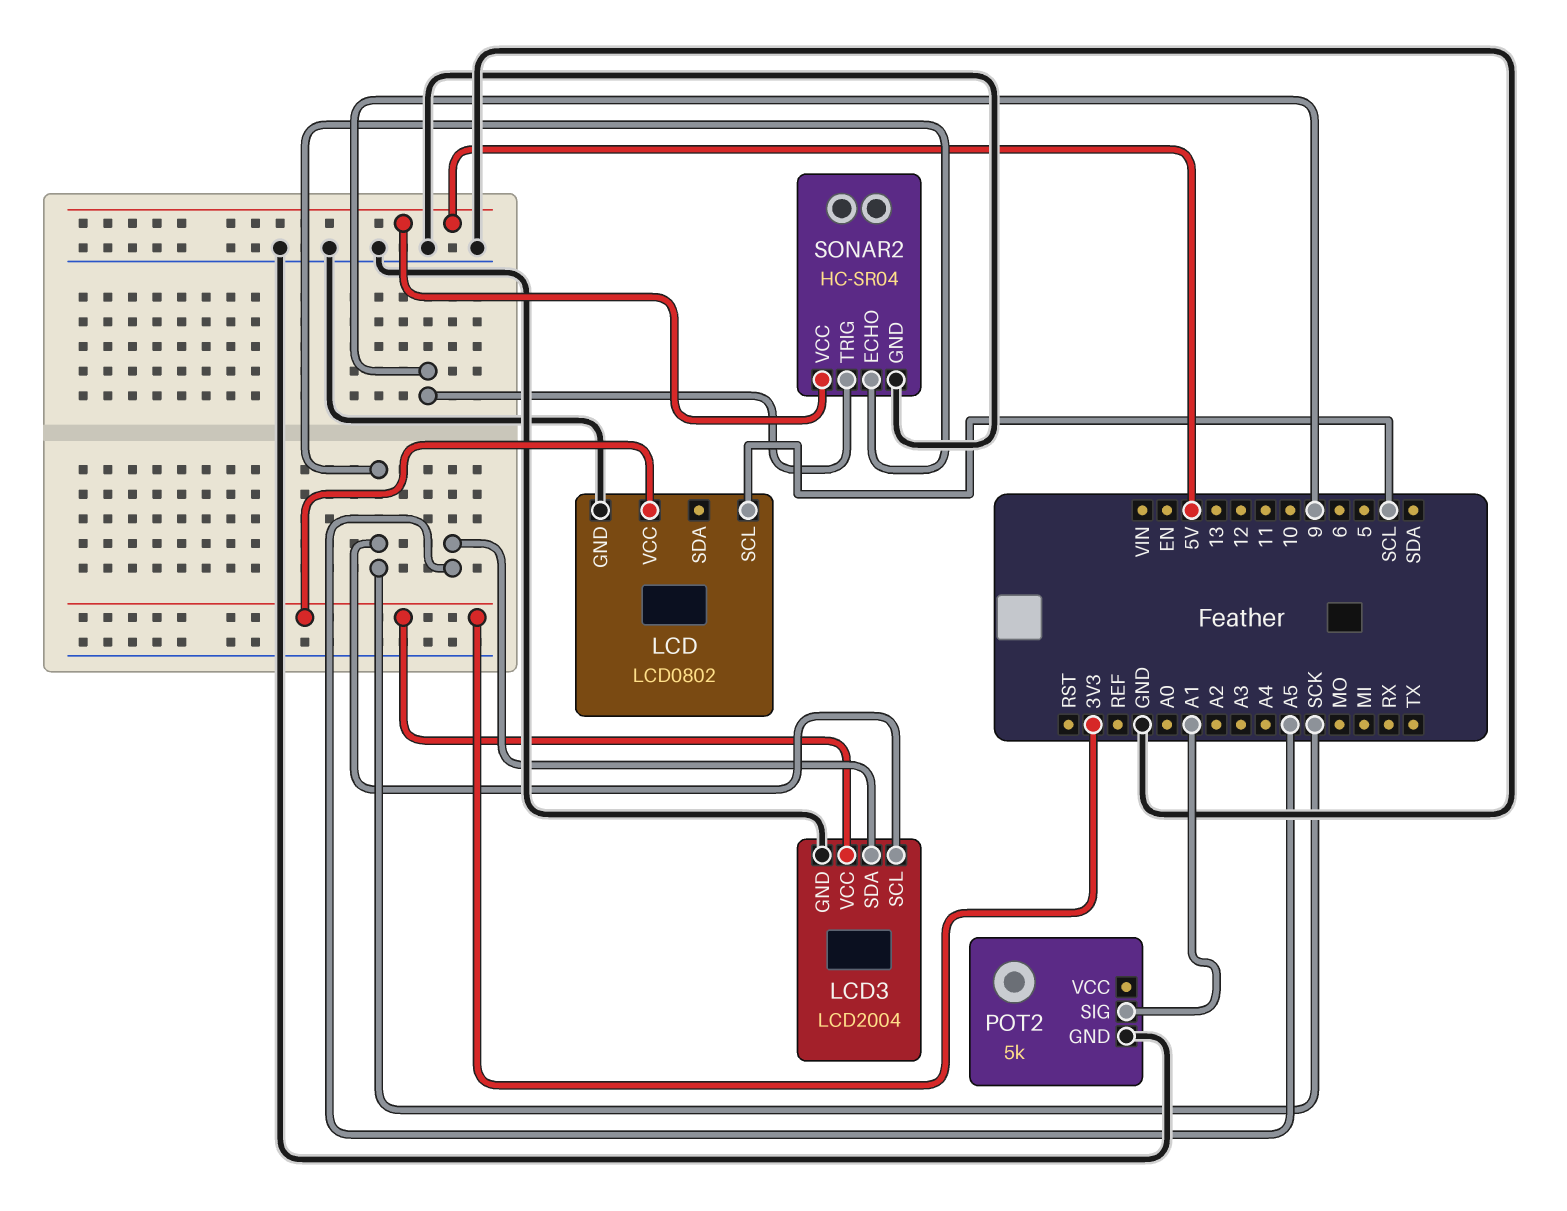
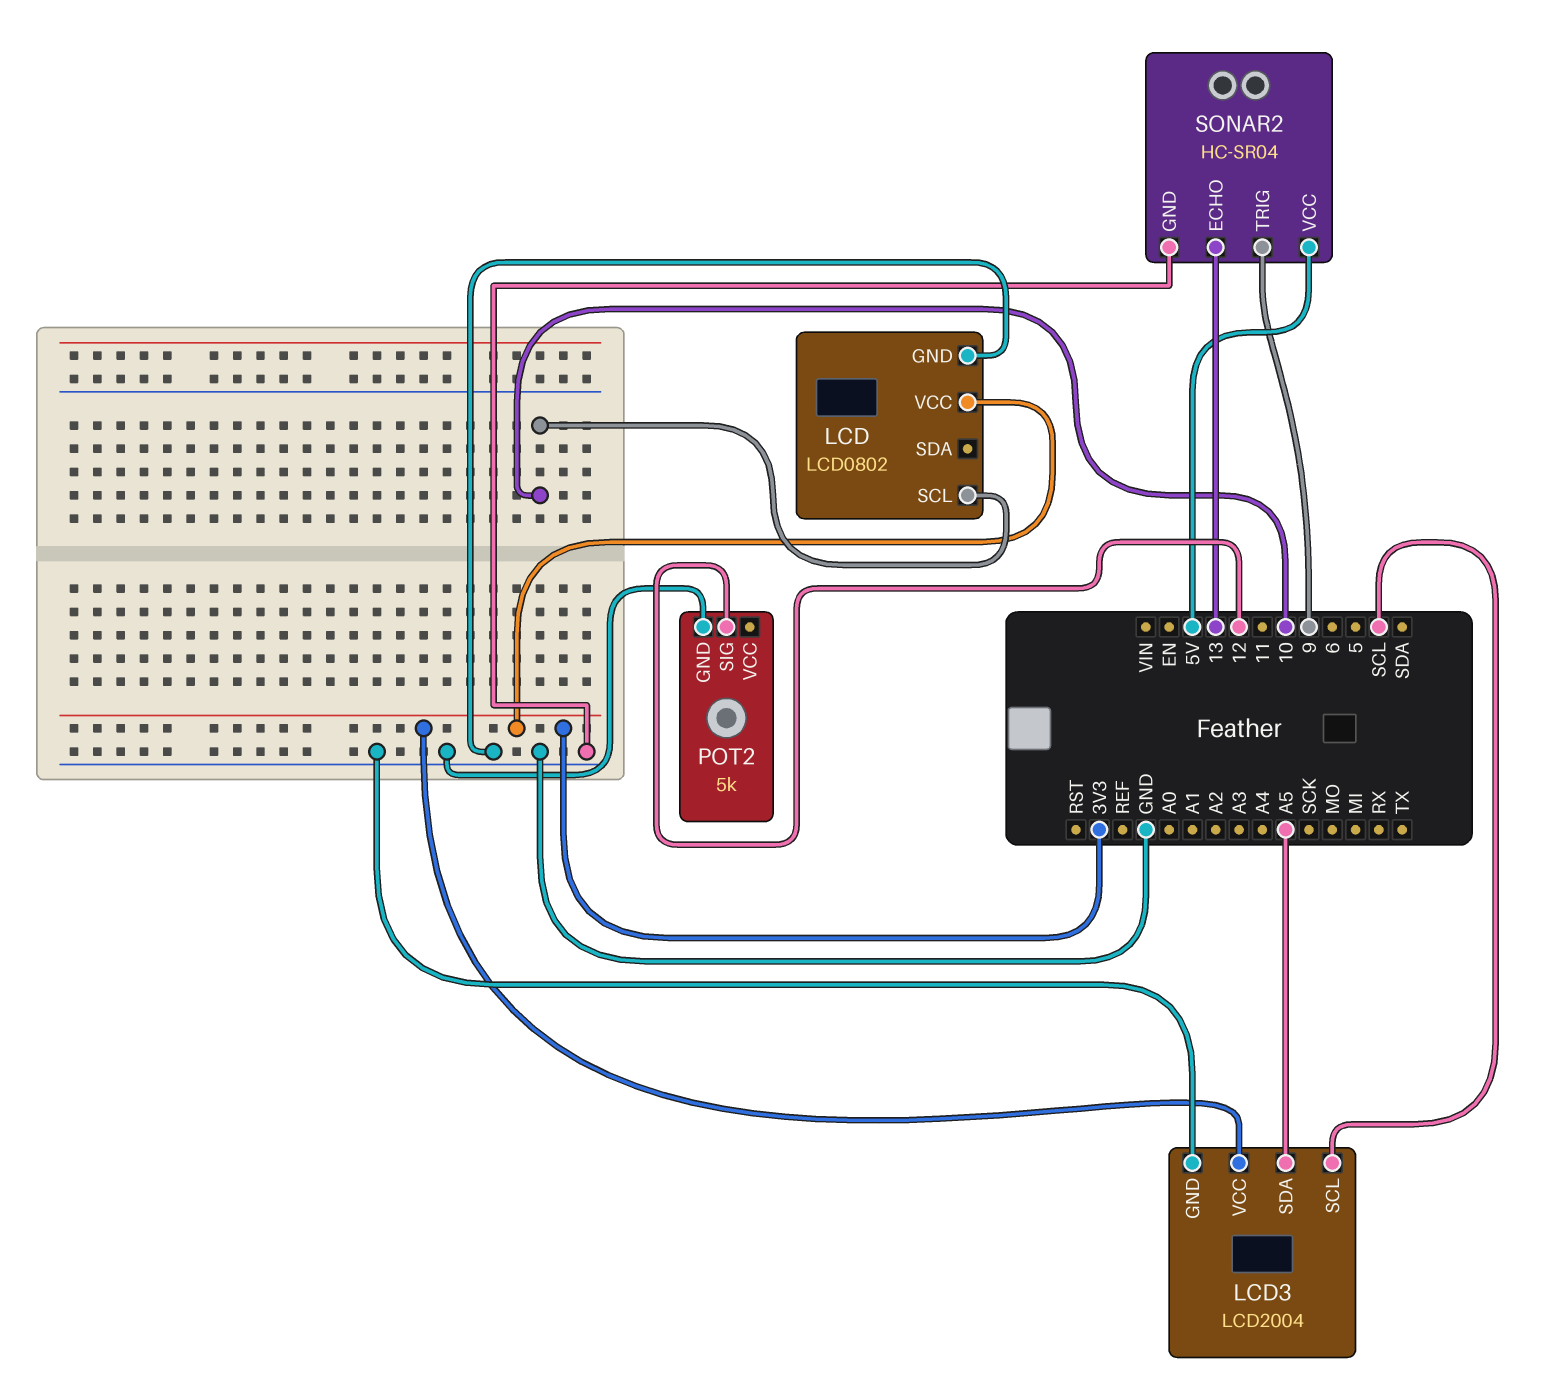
LCD pin SCL: SCL -> 10
LCD3 pin SCL: SCK -> SCL
POT2 pin SIG: A1 -> 12
SONAR2 pin ECHO: SCK -> 13

